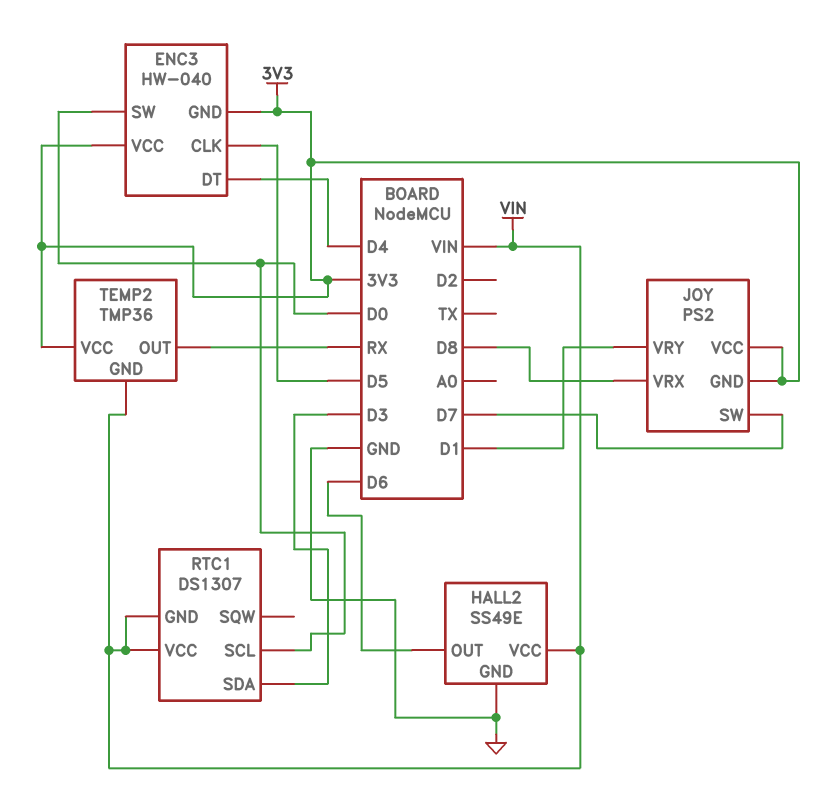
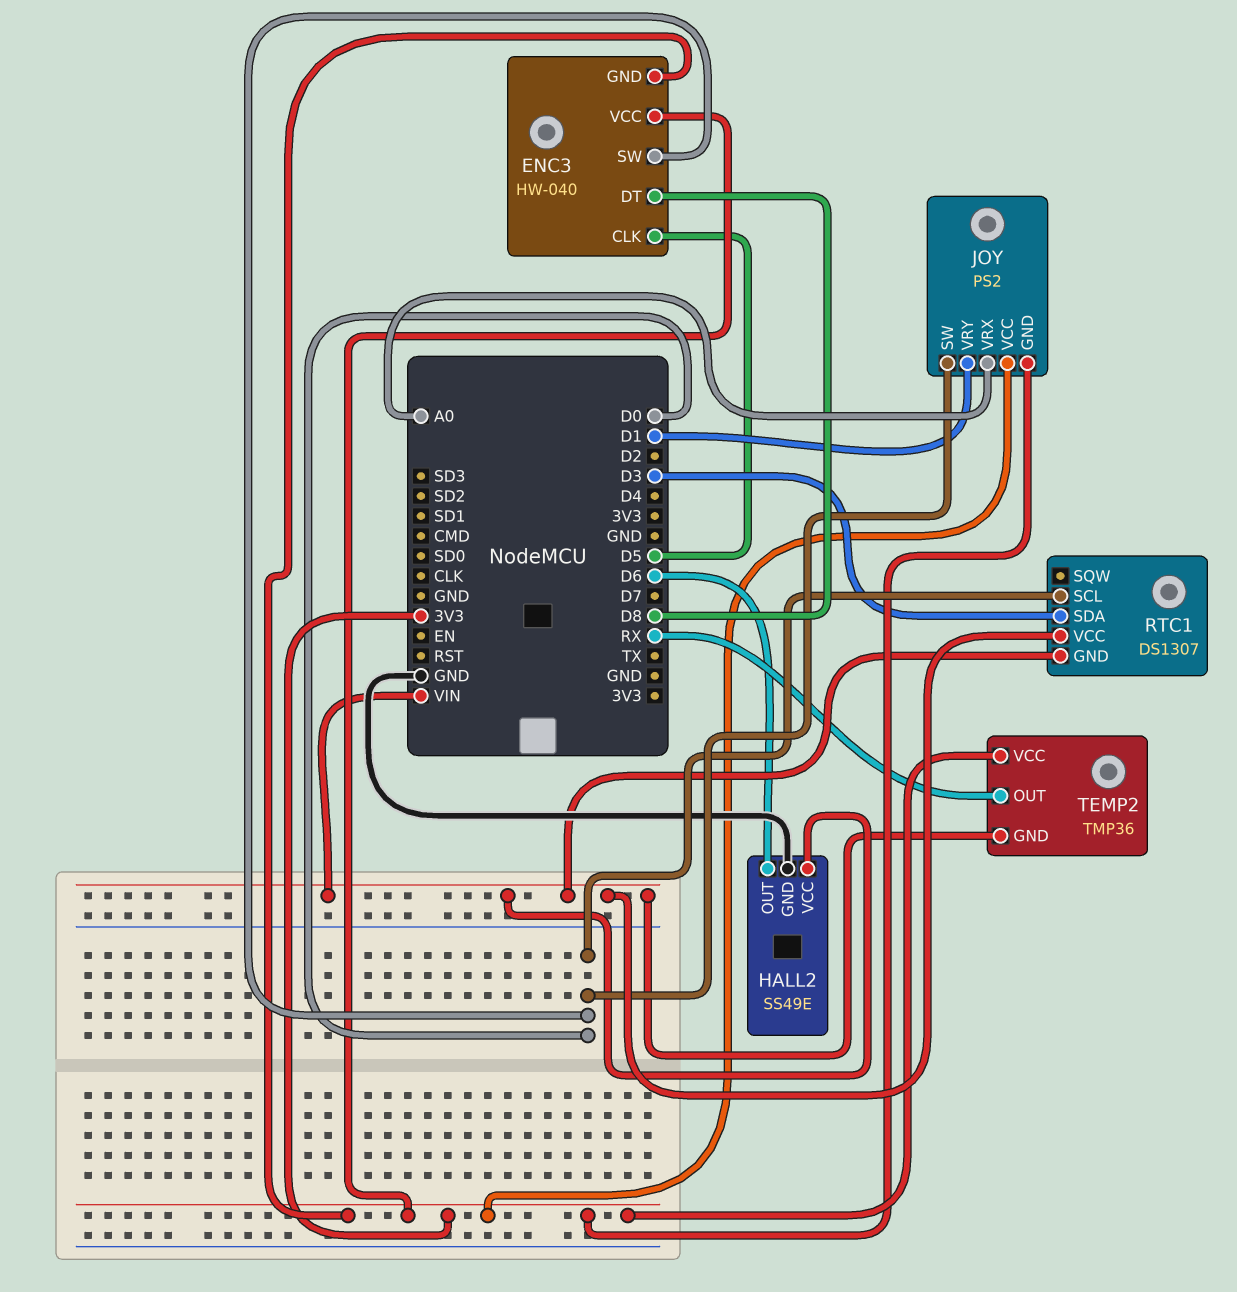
ENC3 pin DT: D4 -> D8
JOY pin SW: D7 -> D0
JOY pin VRX: D8 -> A0

